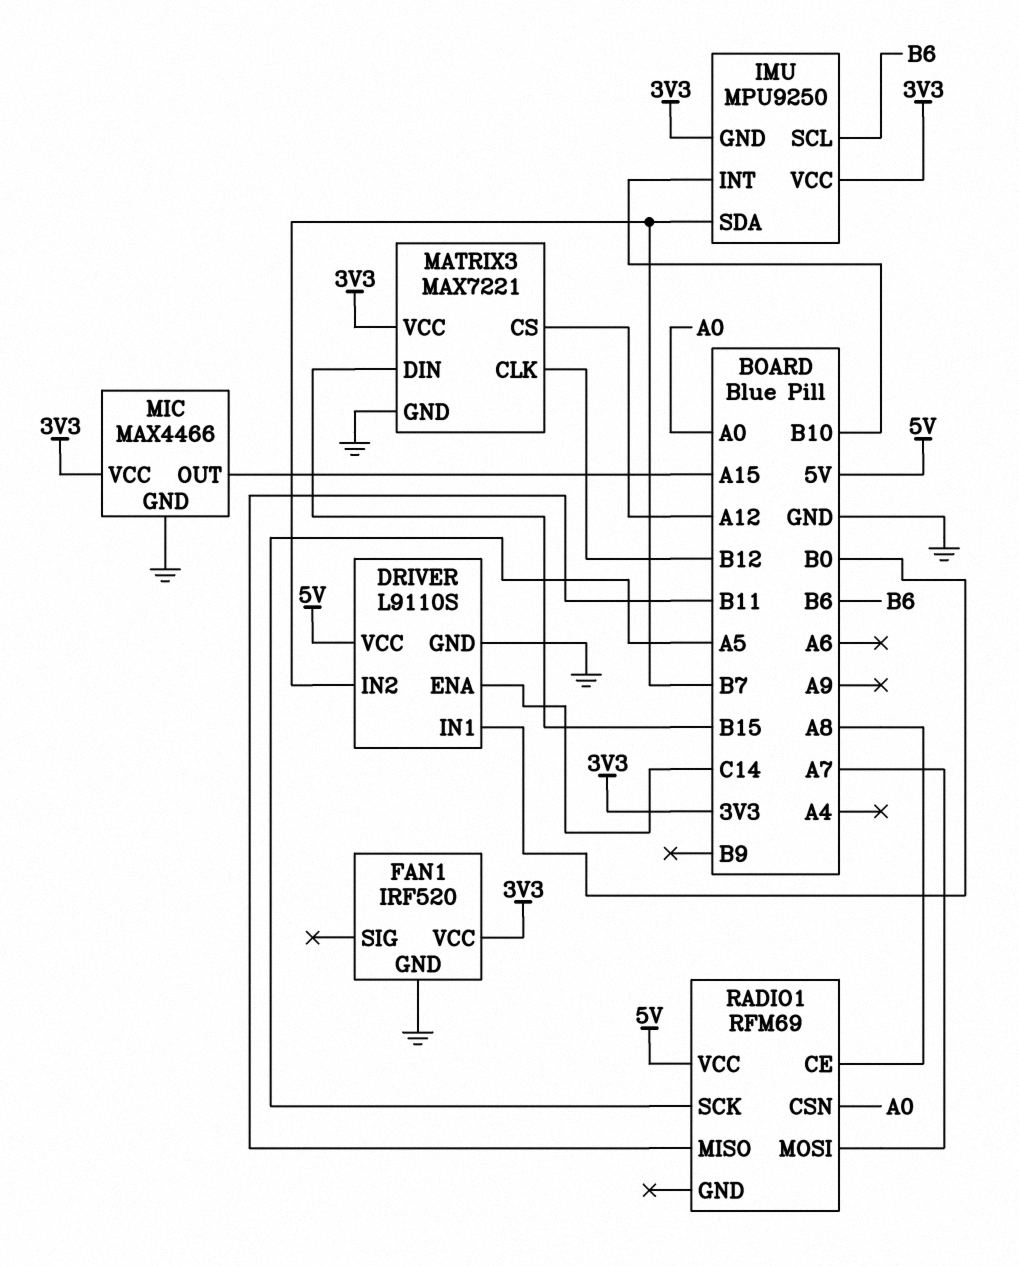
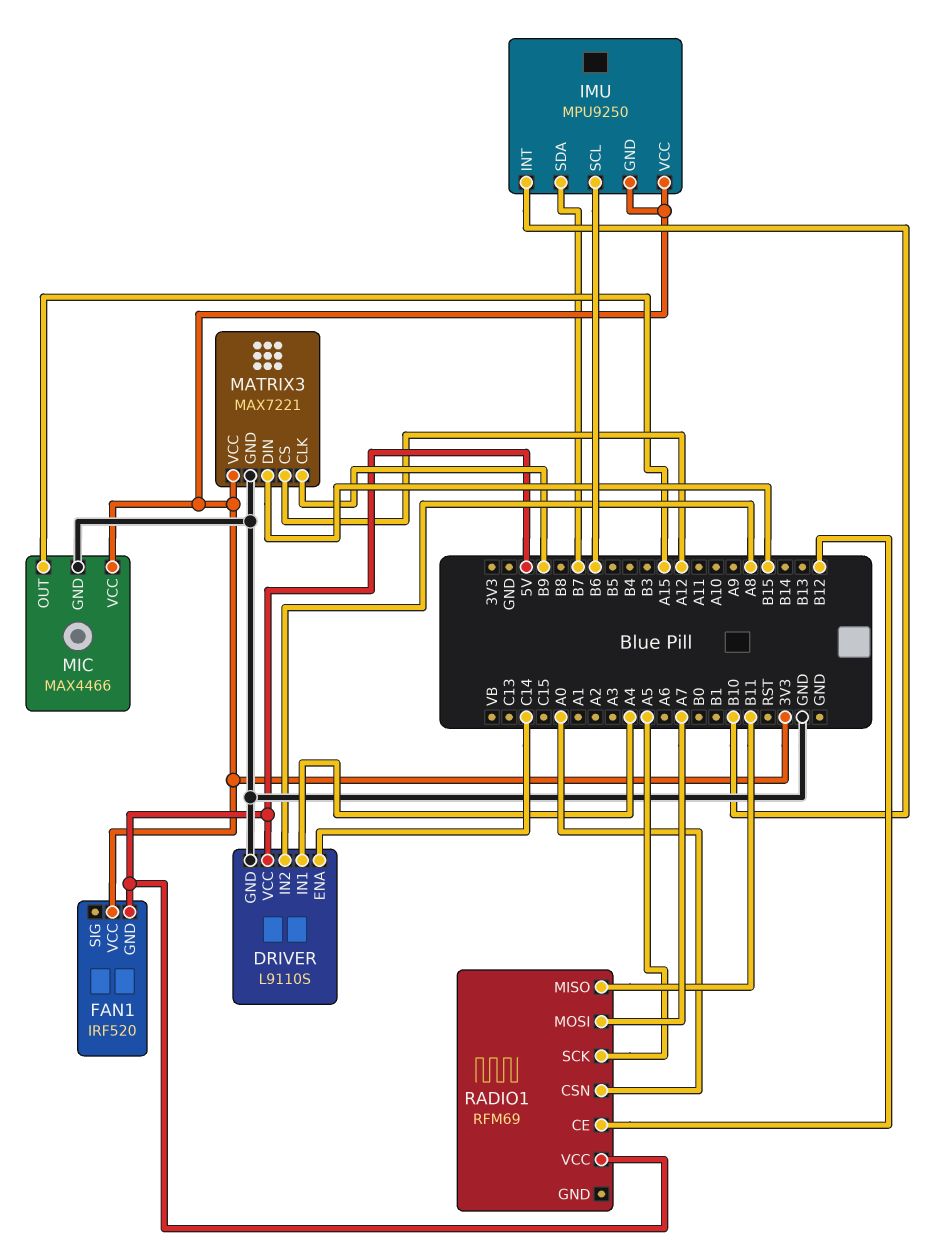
DRIVER pin IN1: B0 -> A4
DRIVER pin IN2: B7 -> A8
FAN1 pin GND: GND -> 5V
MATRIX3 pin CLK: B12 -> B9
RADIO1 pin CE: A8 -> B12

